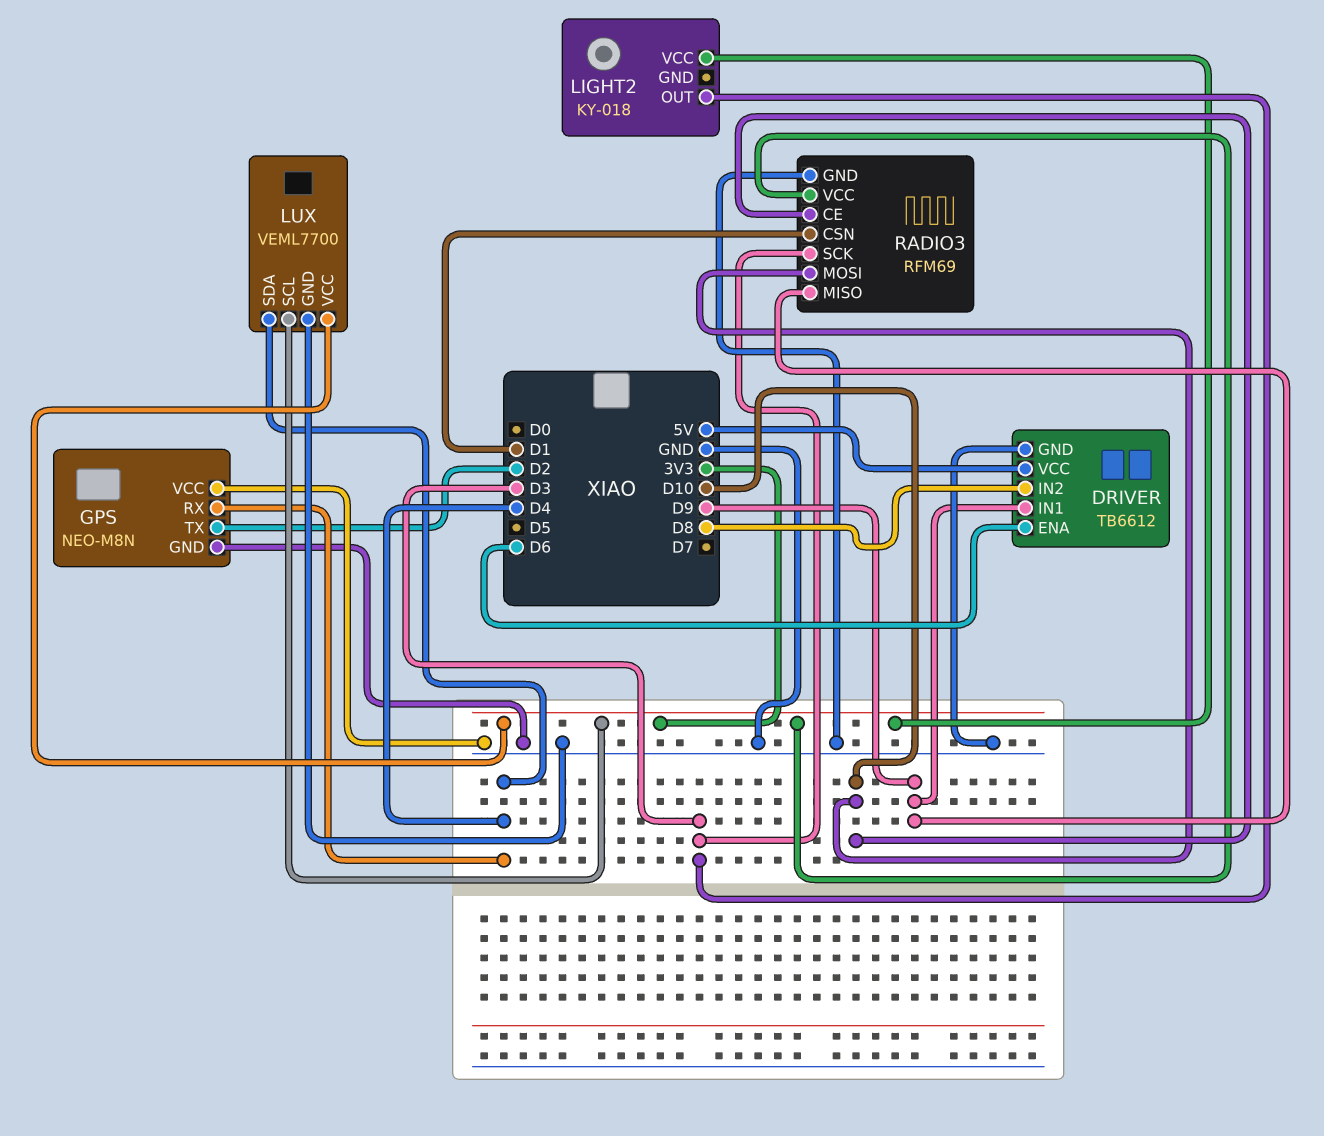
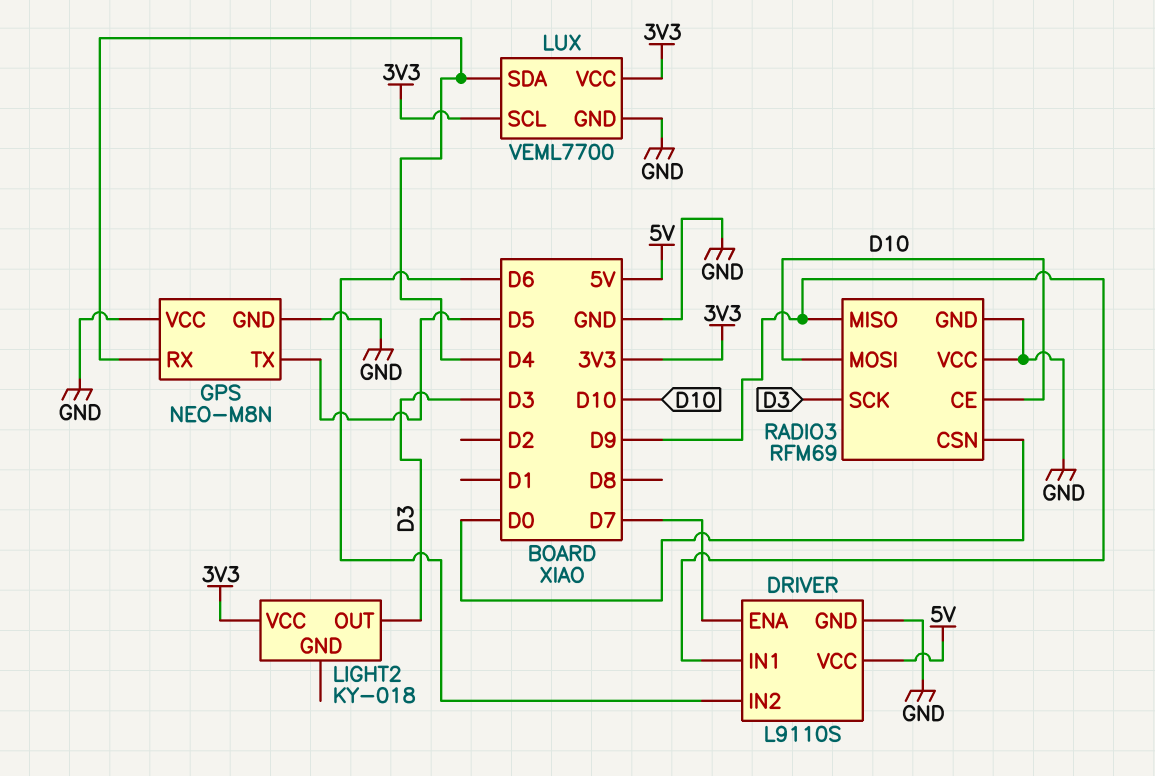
DRIVER: TB6612 -> L9110S
DRIVER pin ENA: D6 -> D7
DRIVER pin IN2: D8 -> D6
GPS pin TX: D2 -> D5
RADIO3 pin CSN: D1 -> D0
RADIO3 pin VCC: 3V3 -> GND

